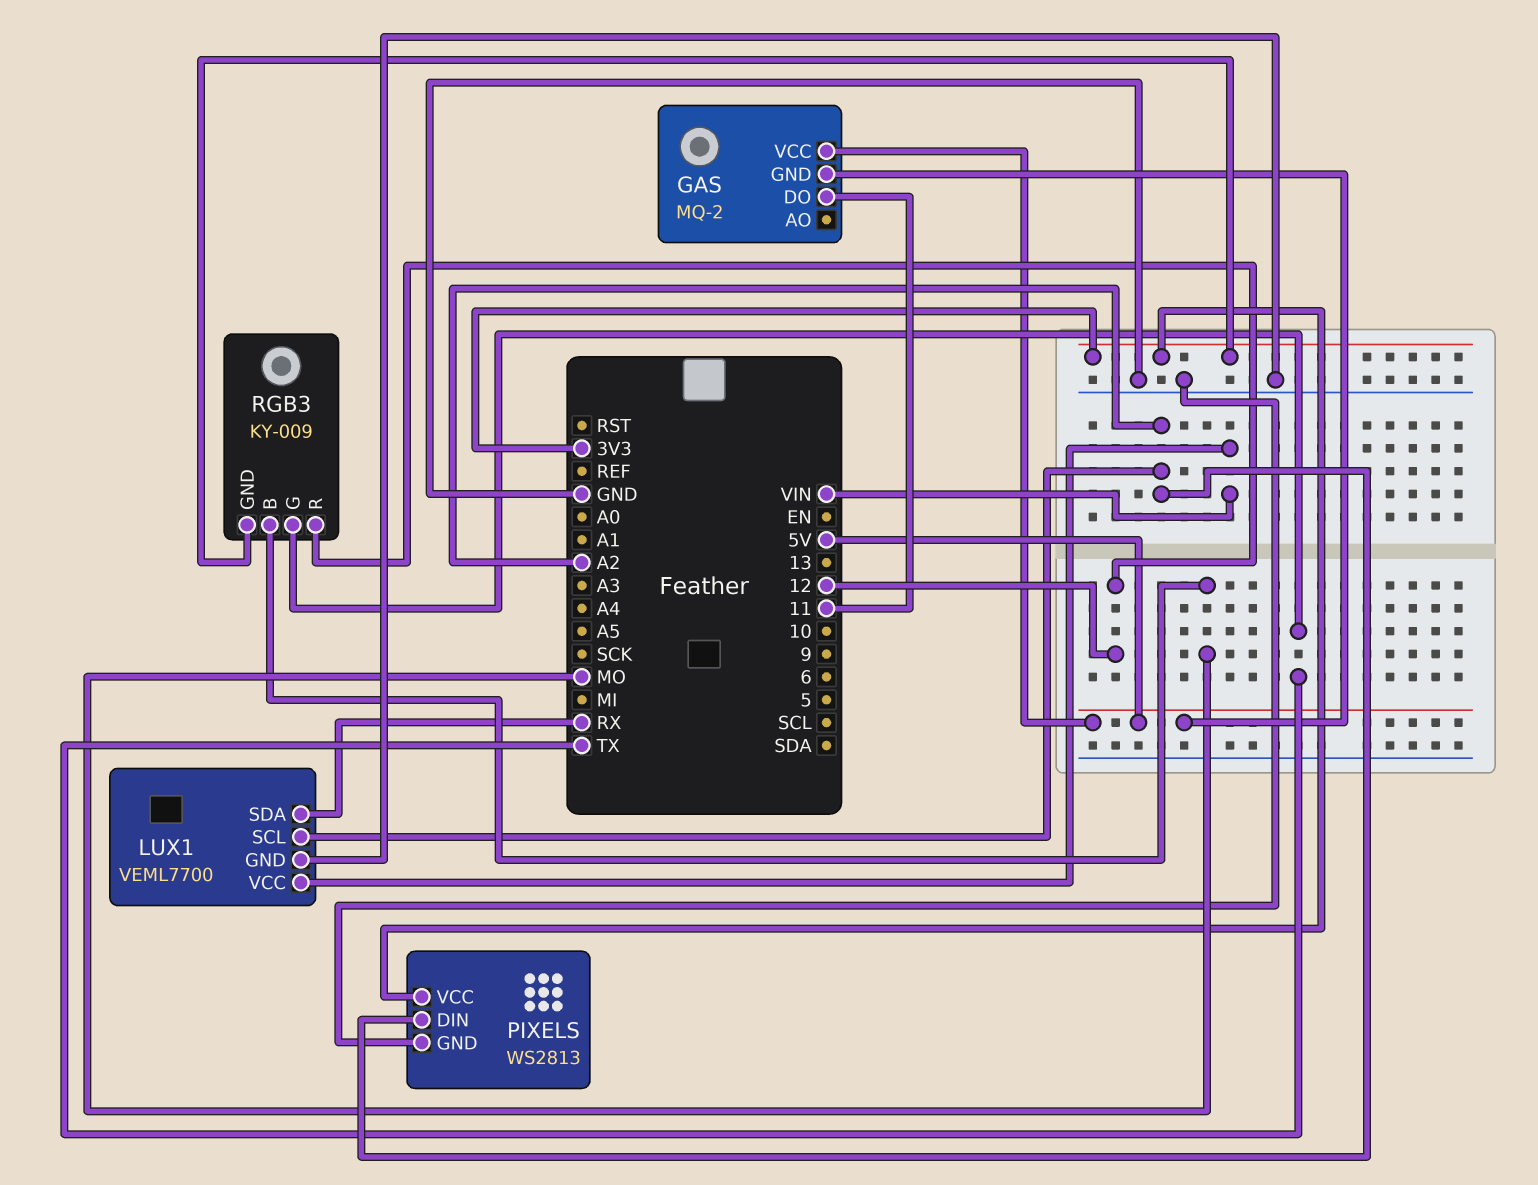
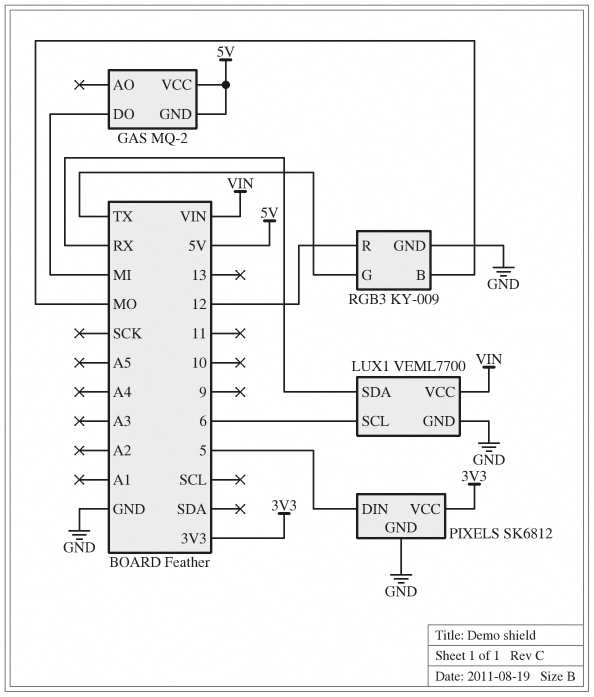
GAS pin DO: 11 -> MI
LUX1 pin SCL: A2 -> 6
PIXELS: WS2813 -> SK6812
PIXELS pin DIN: A2 -> 5
RGB3 pin GND: 3V3 -> GND

